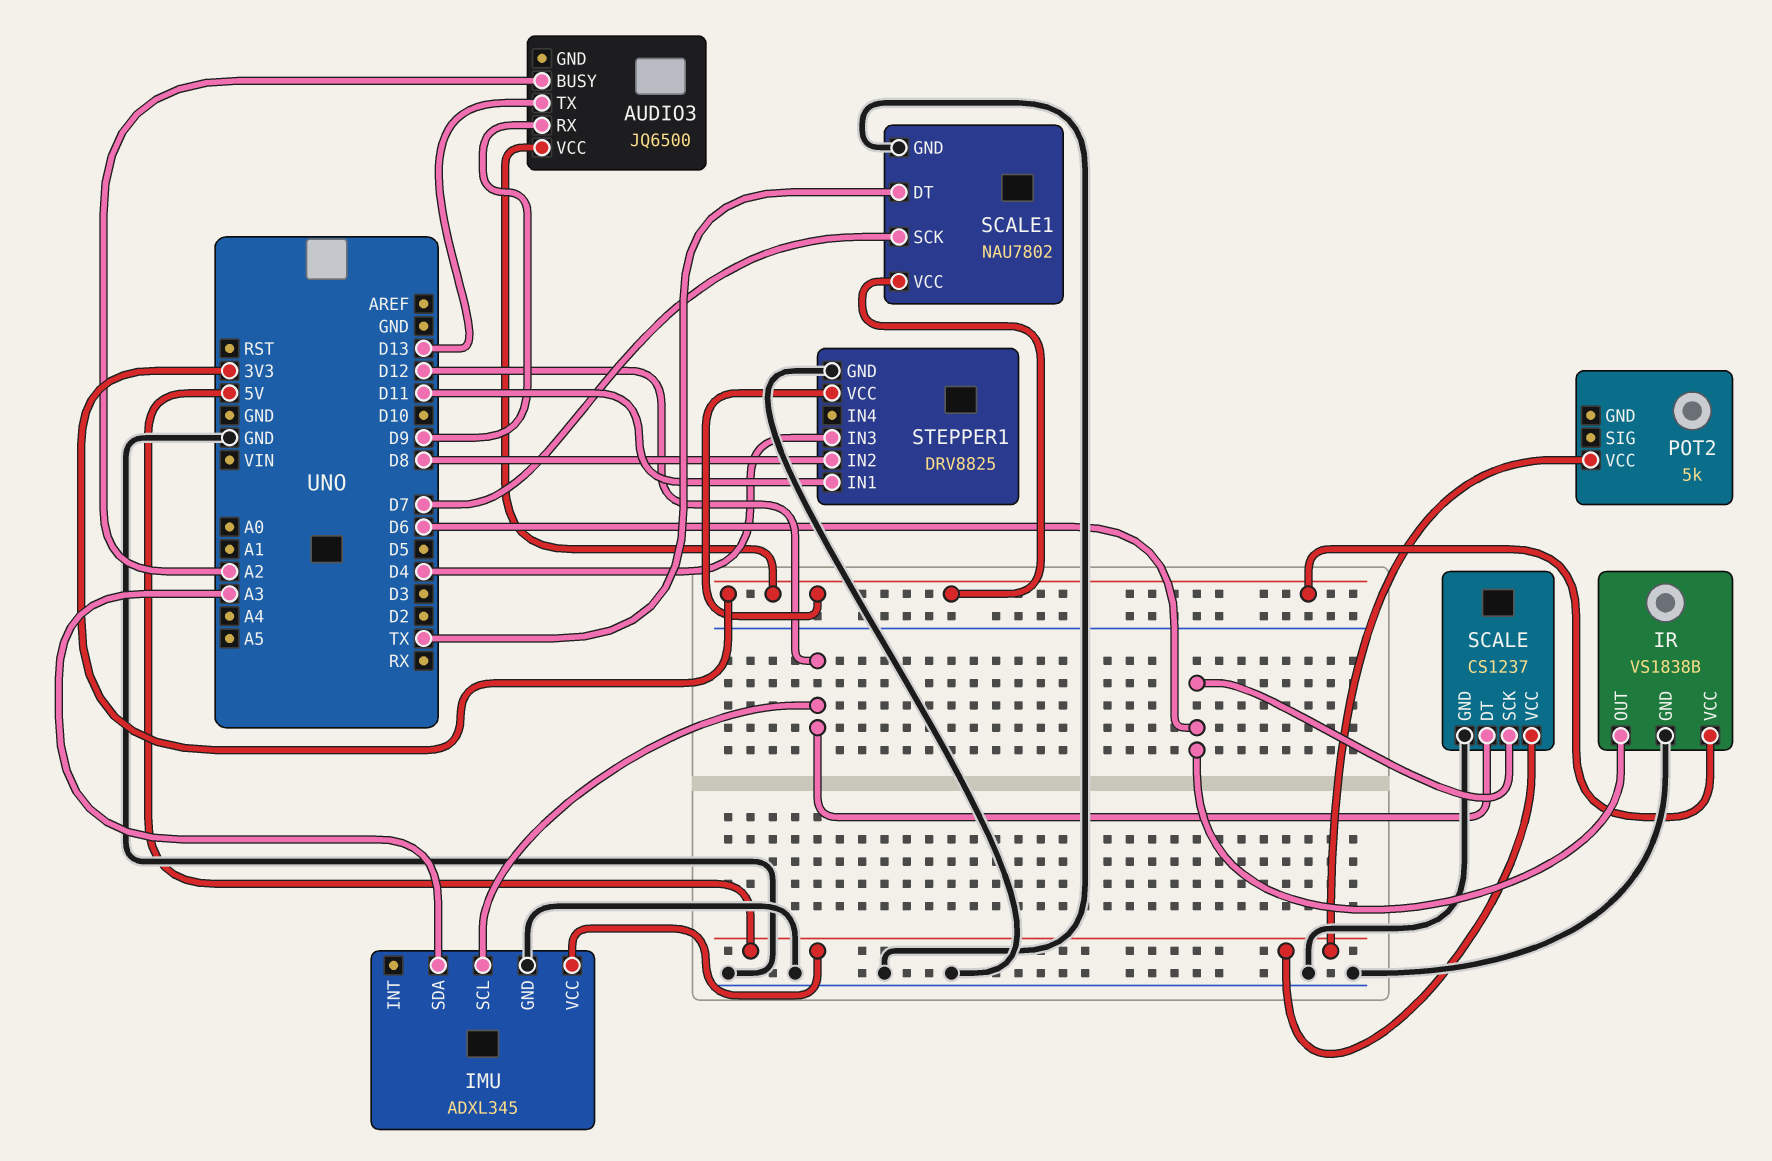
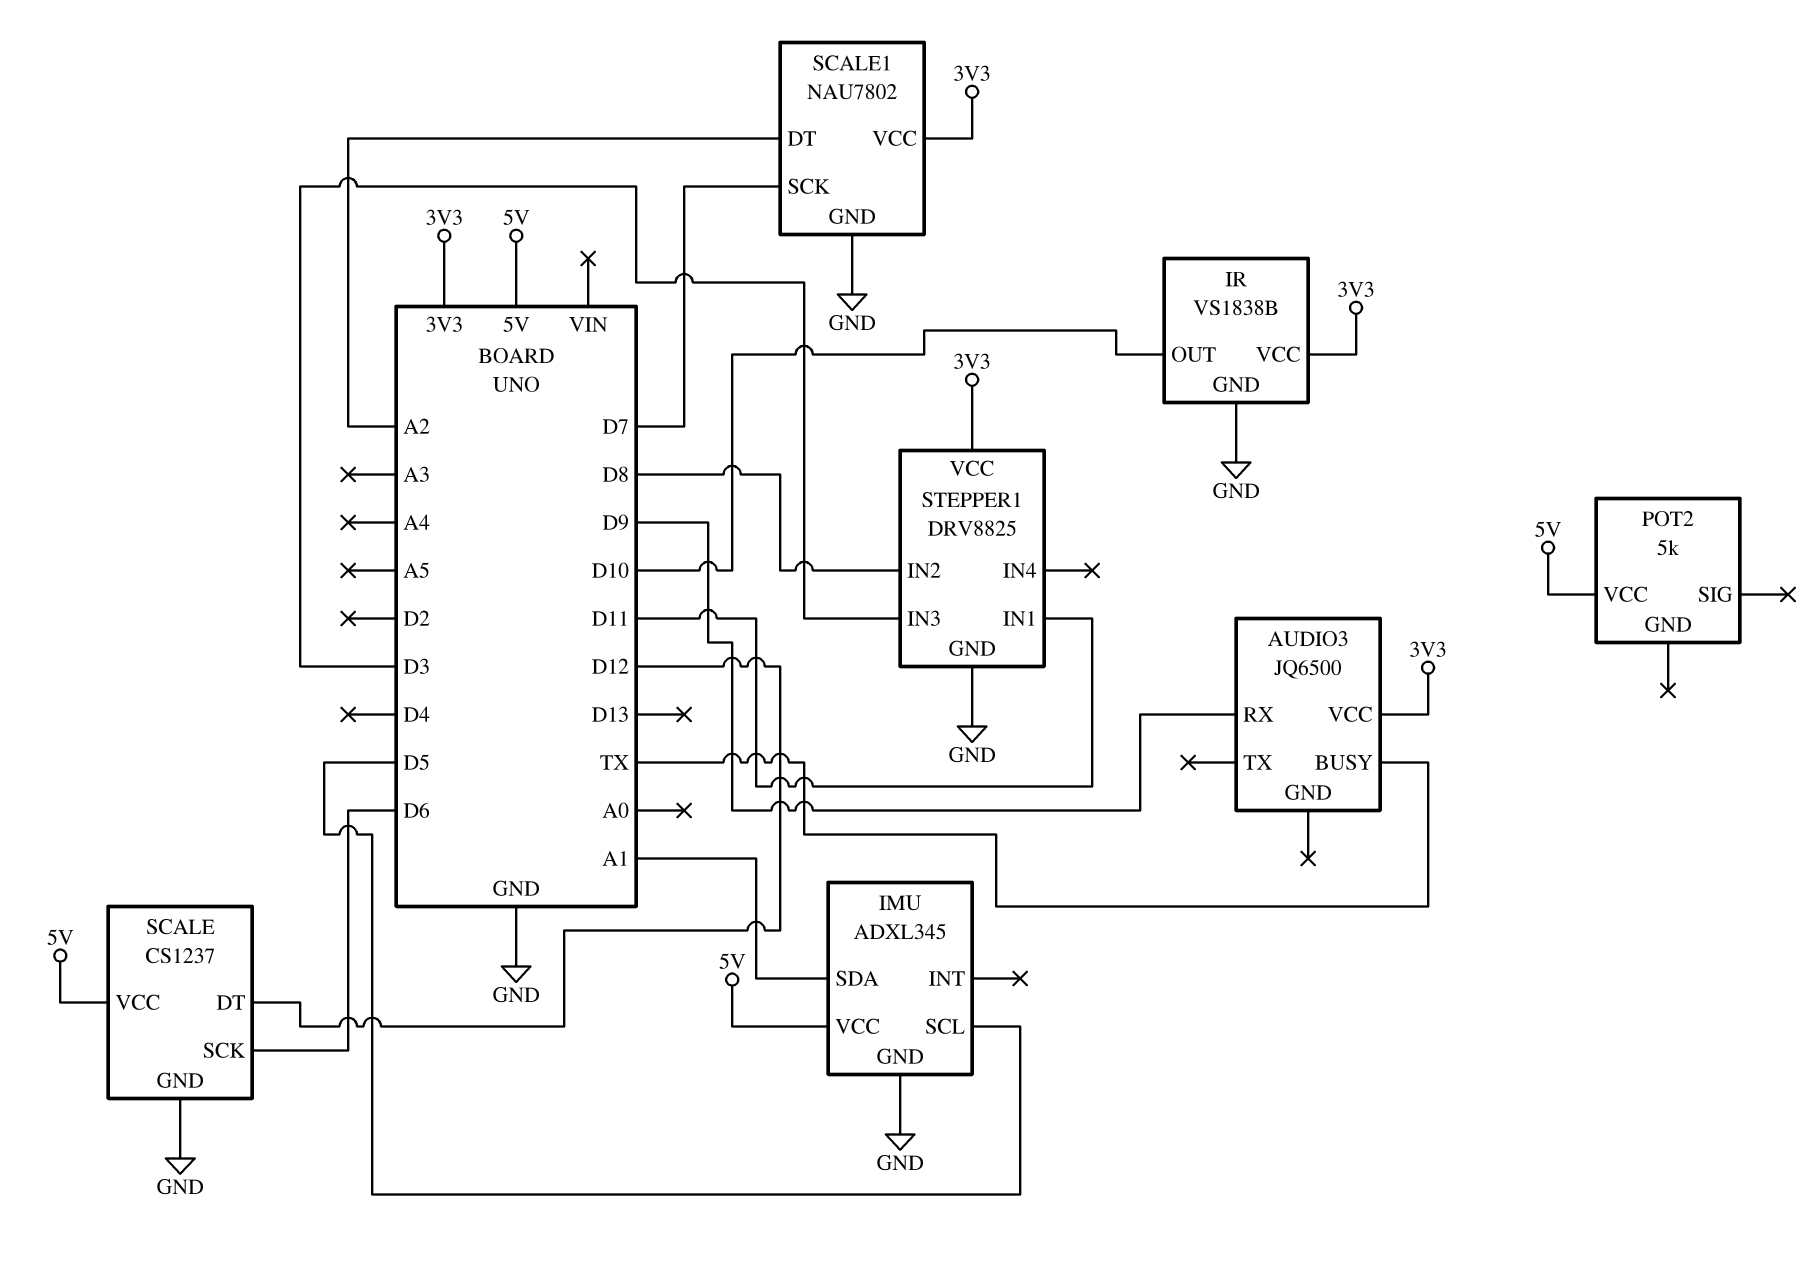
AUDIO3 pin BUSY: A2 -> TX
AUDIO3 pin TX: D13 -> none
IMU pin SCL: D12 -> D5
IMU pin SDA: A3 -> A1
IR pin OUT: D6 -> D10
SCALE1 pin DT: TX -> A2
STEPPER1 pin IN3: D4 -> D3

